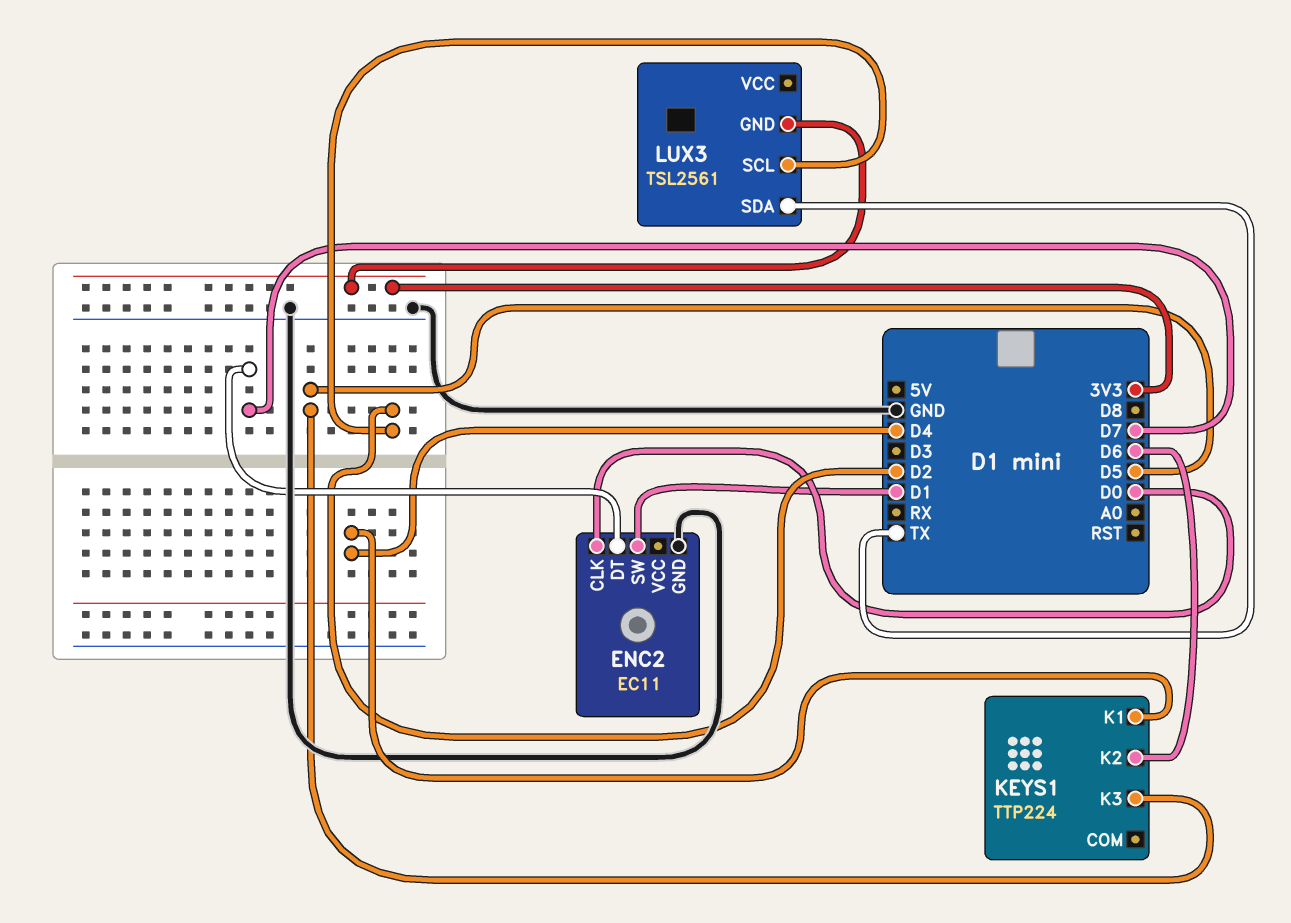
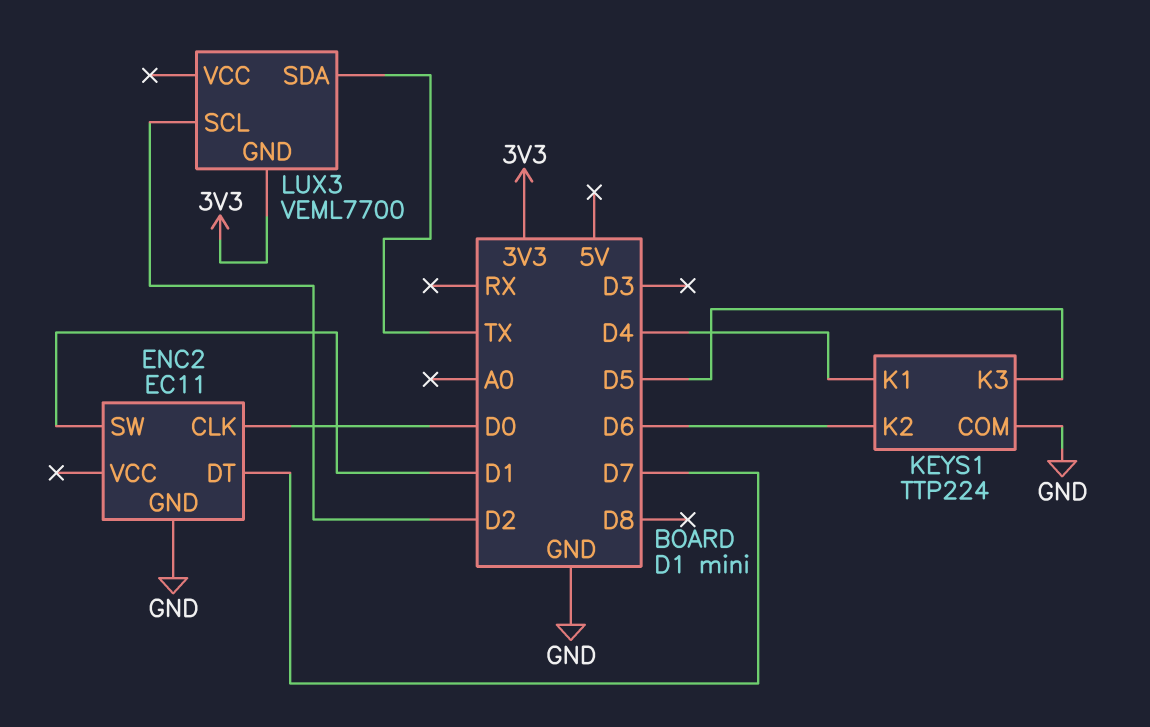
KEYS1 pin COM: none -> GND
LUX3: TSL2561 -> VEML7700

